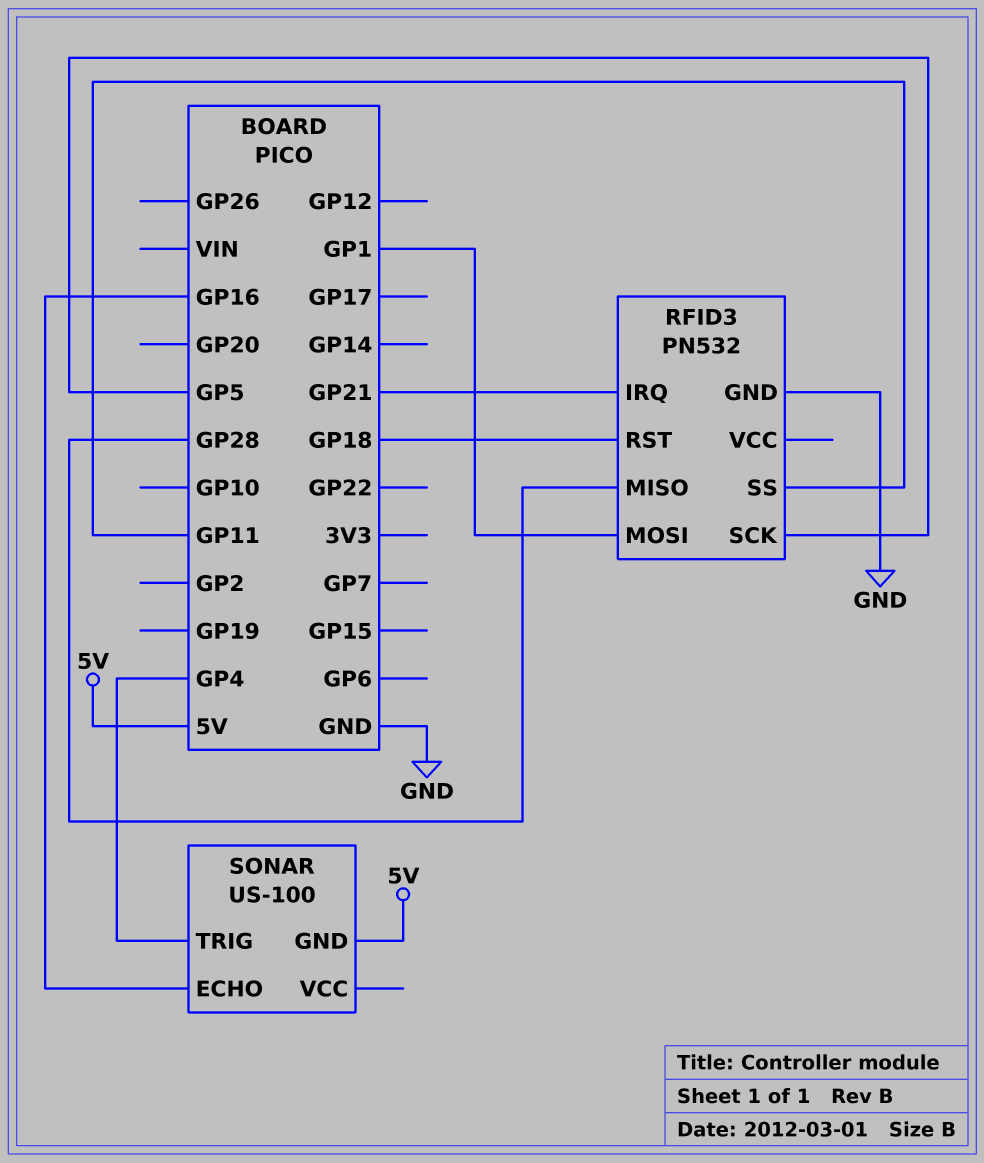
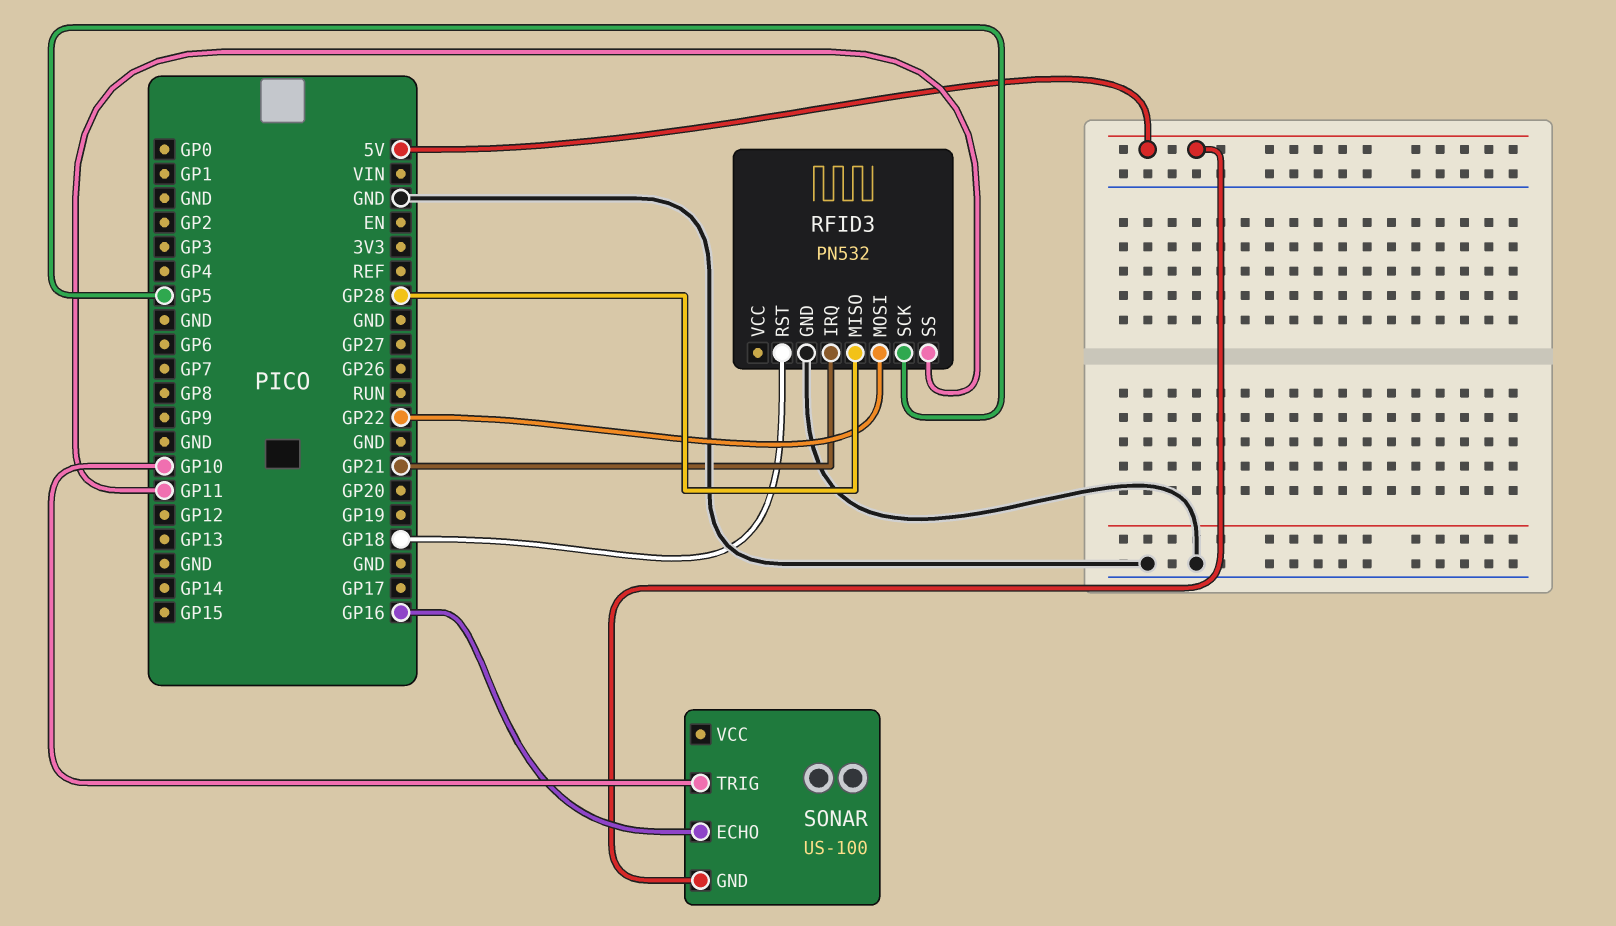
RFID3 pin MOSI: GP1 -> GP22
SONAR pin TRIG: GP4 -> GP10

